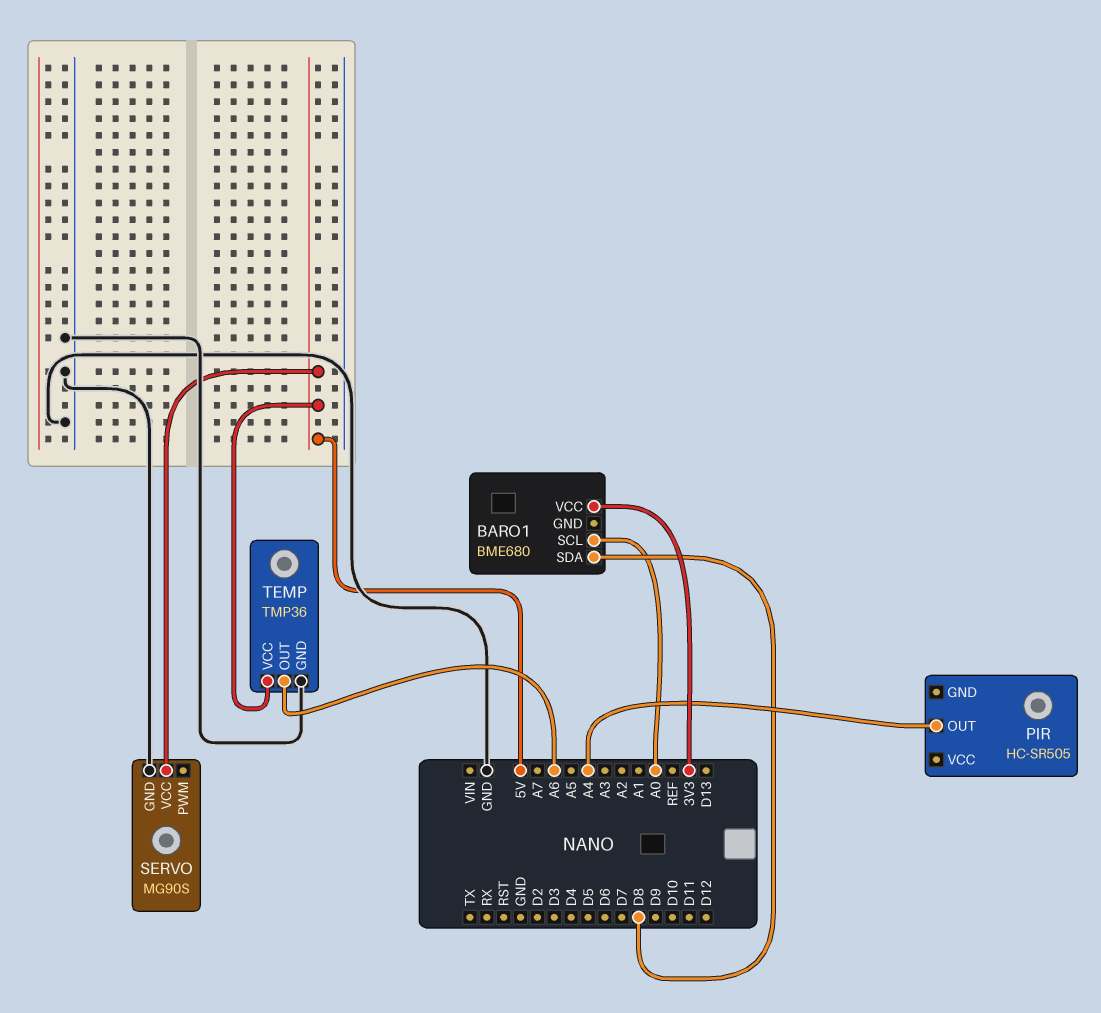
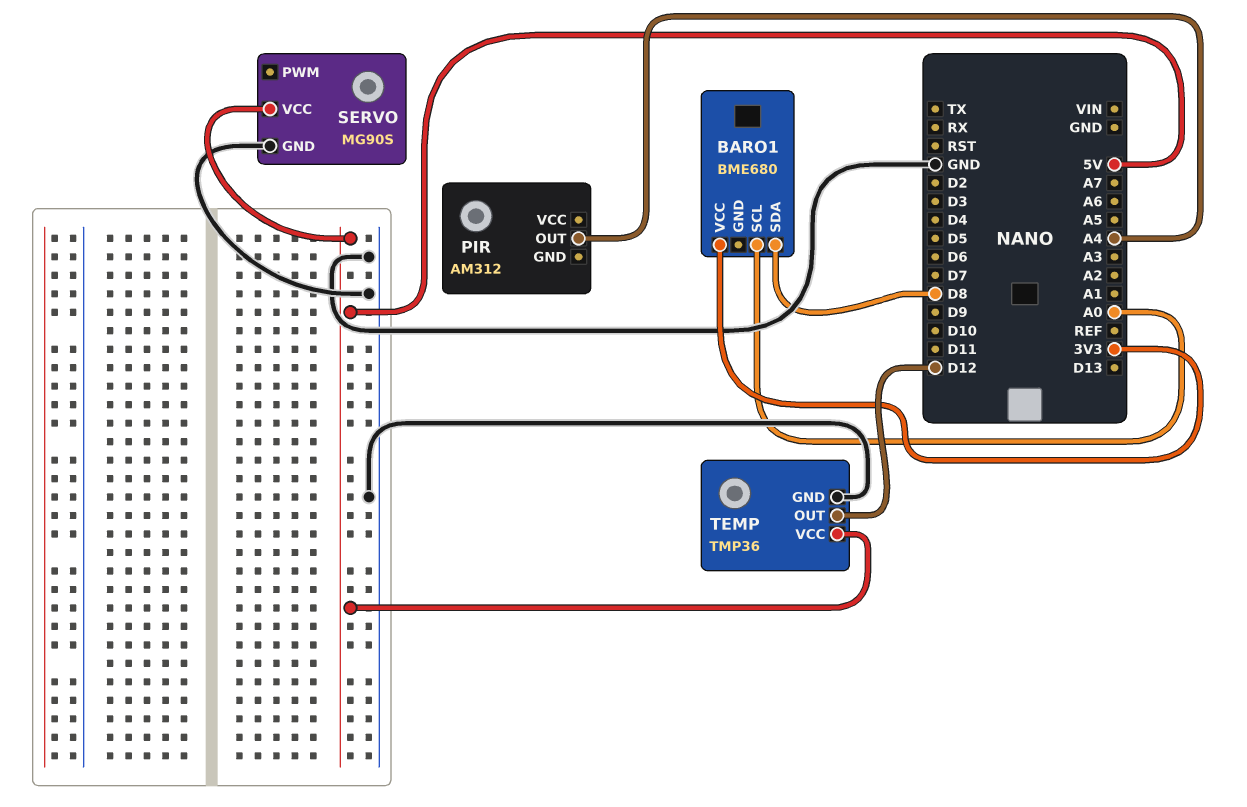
PIR: HC-SR505 -> AM312
TEMP pin OUT: A6 -> D12

